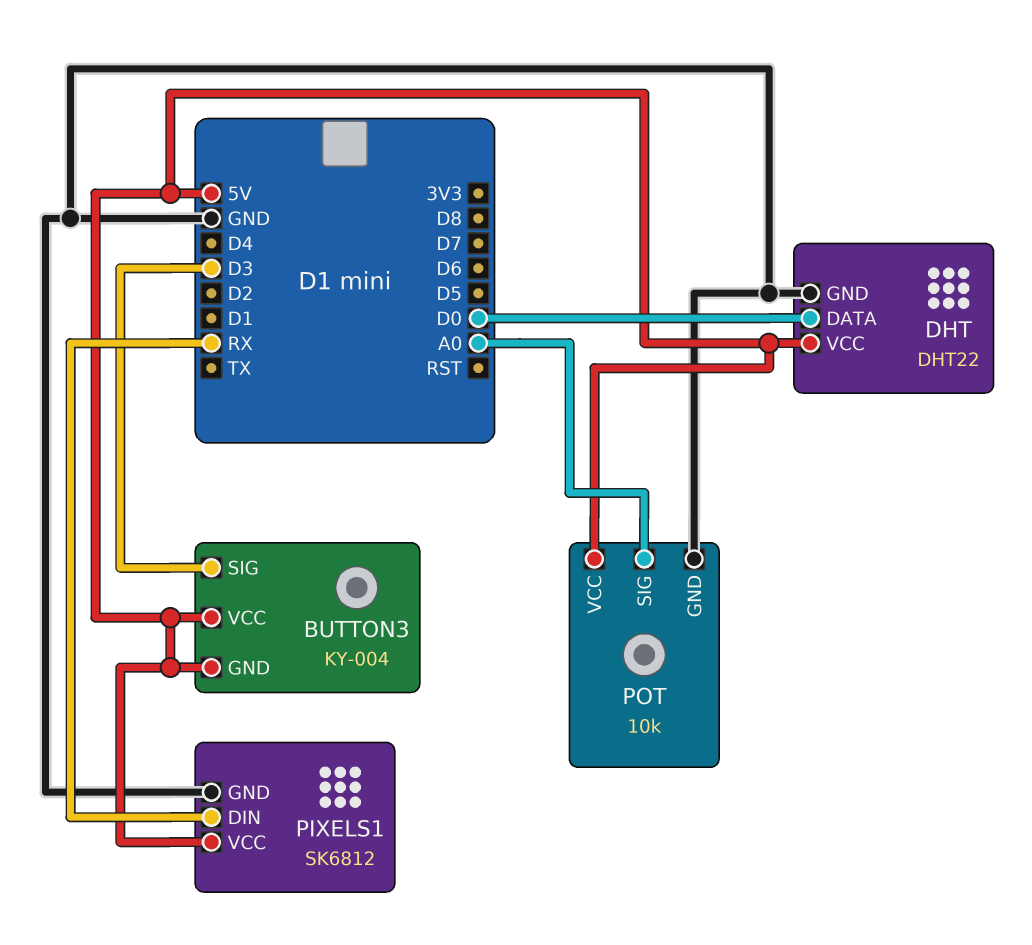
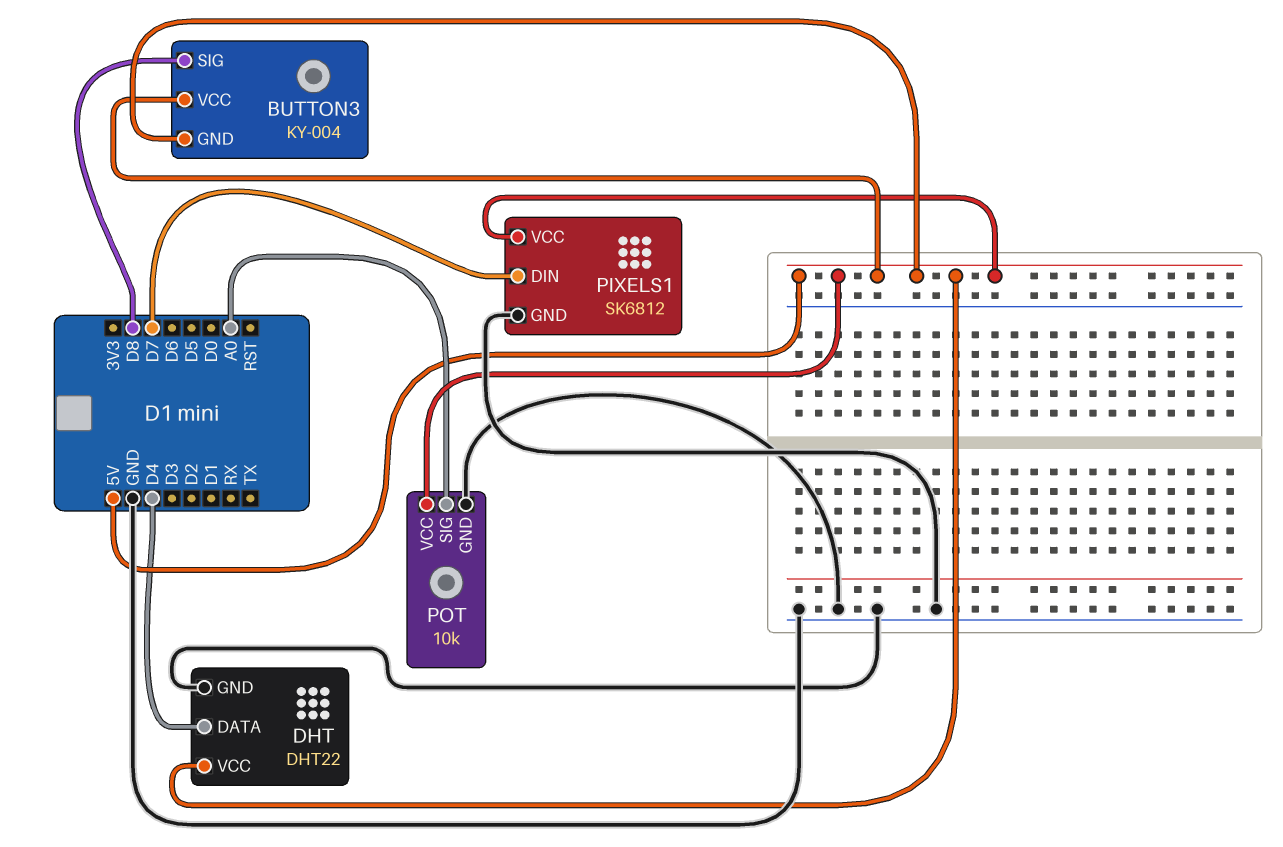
BUTTON3 pin SIG: D3 -> D8
DHT pin DATA: D0 -> D4
PIXELS1 pin DIN: RX -> D7

